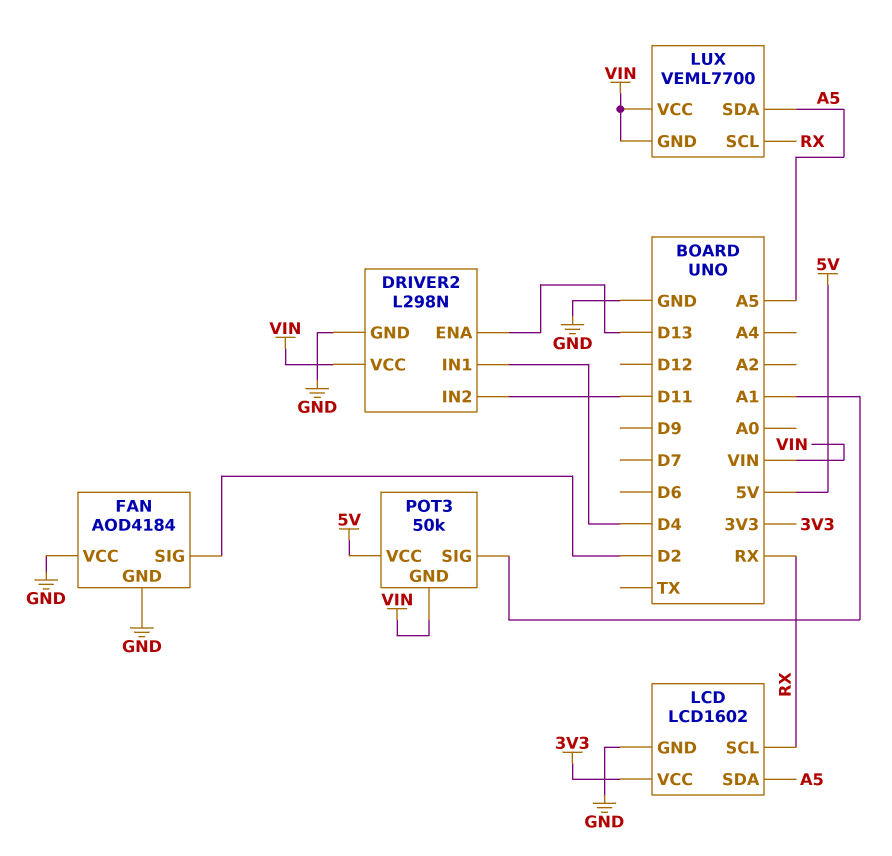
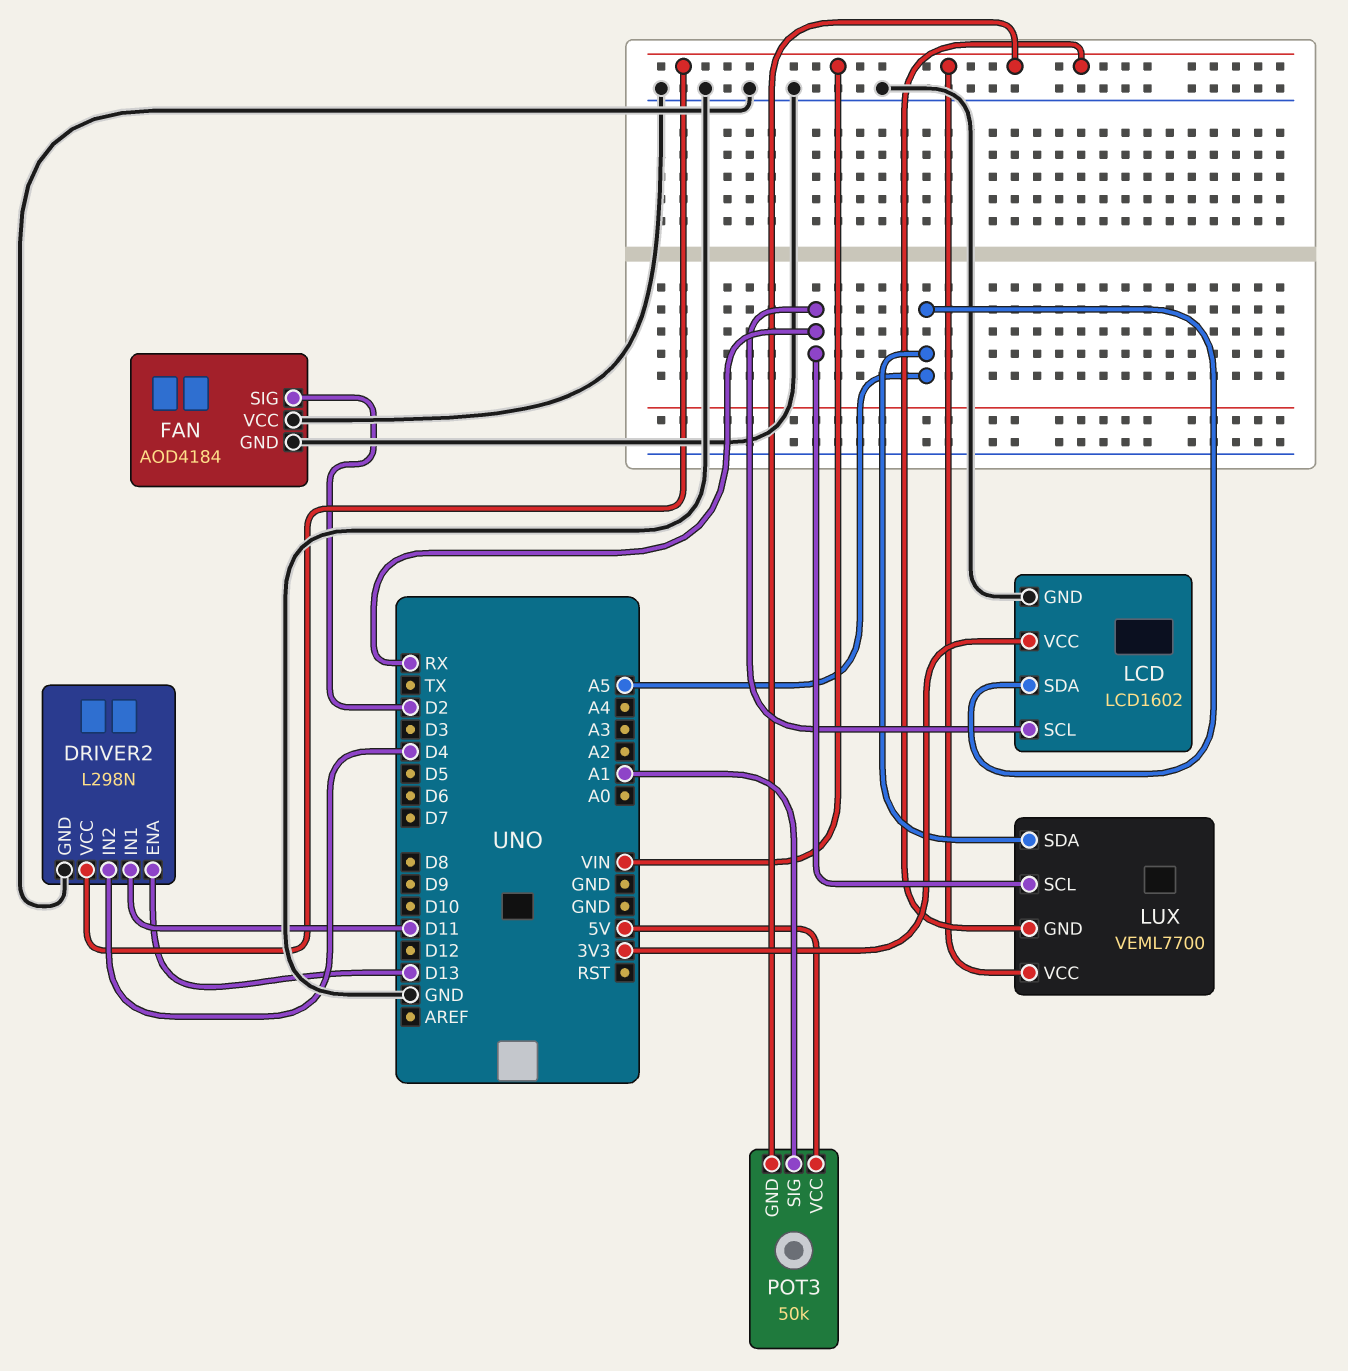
DRIVER2 pin IN1: D4 -> D11
DRIVER2 pin IN2: D11 -> D4

